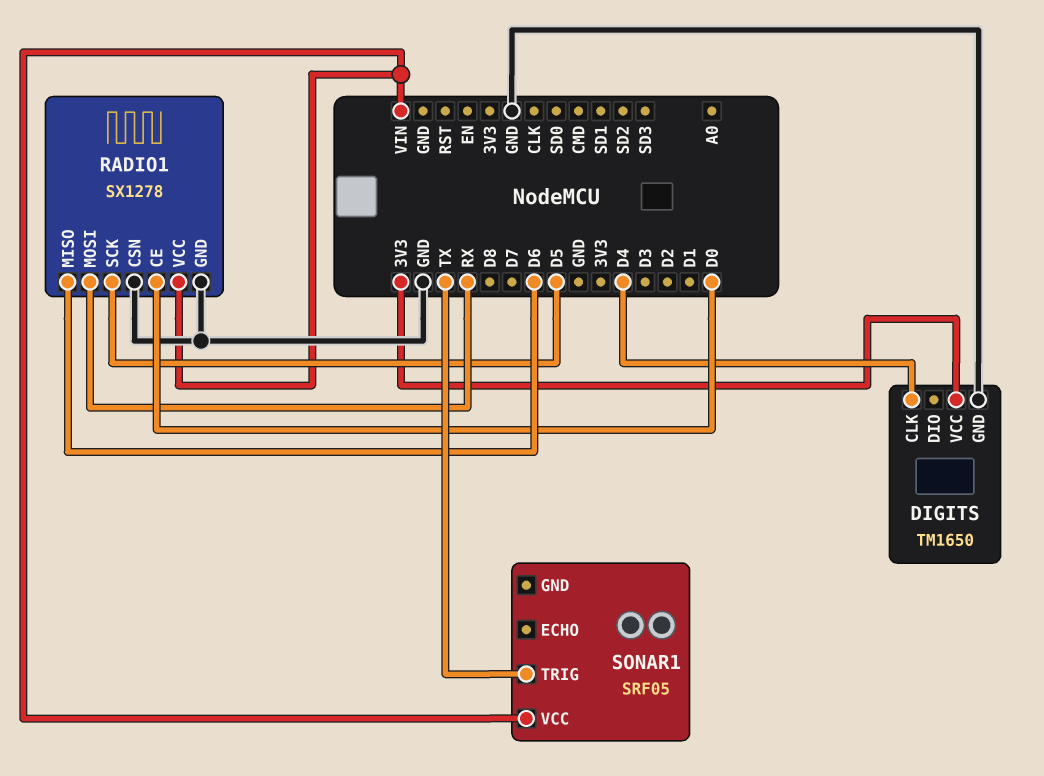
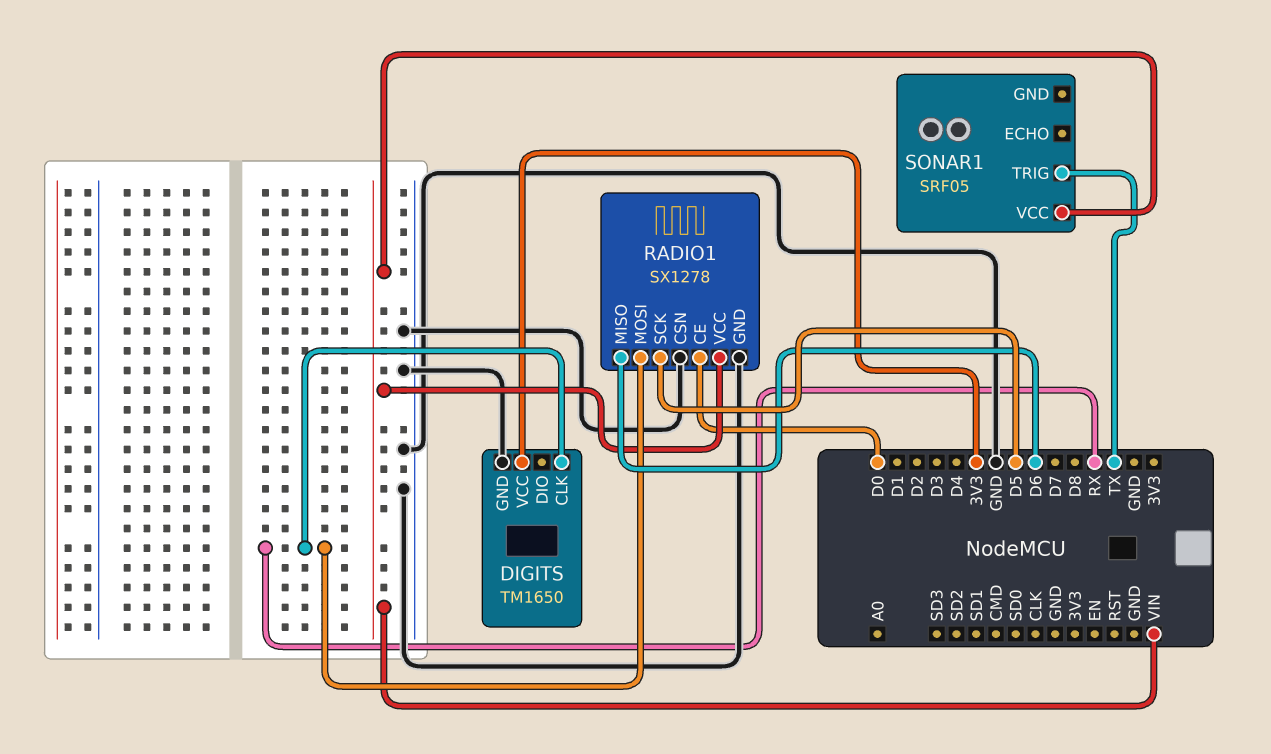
DIGITS pin CLK: D4 -> RX

